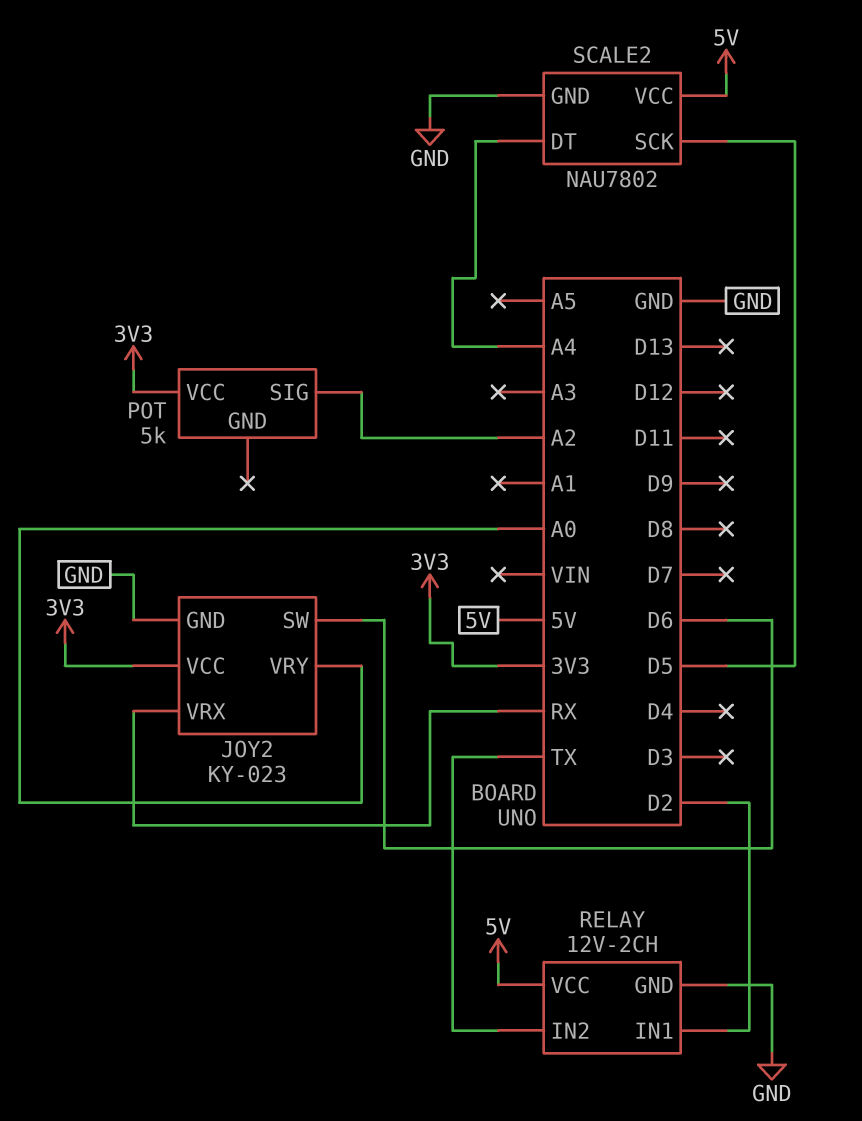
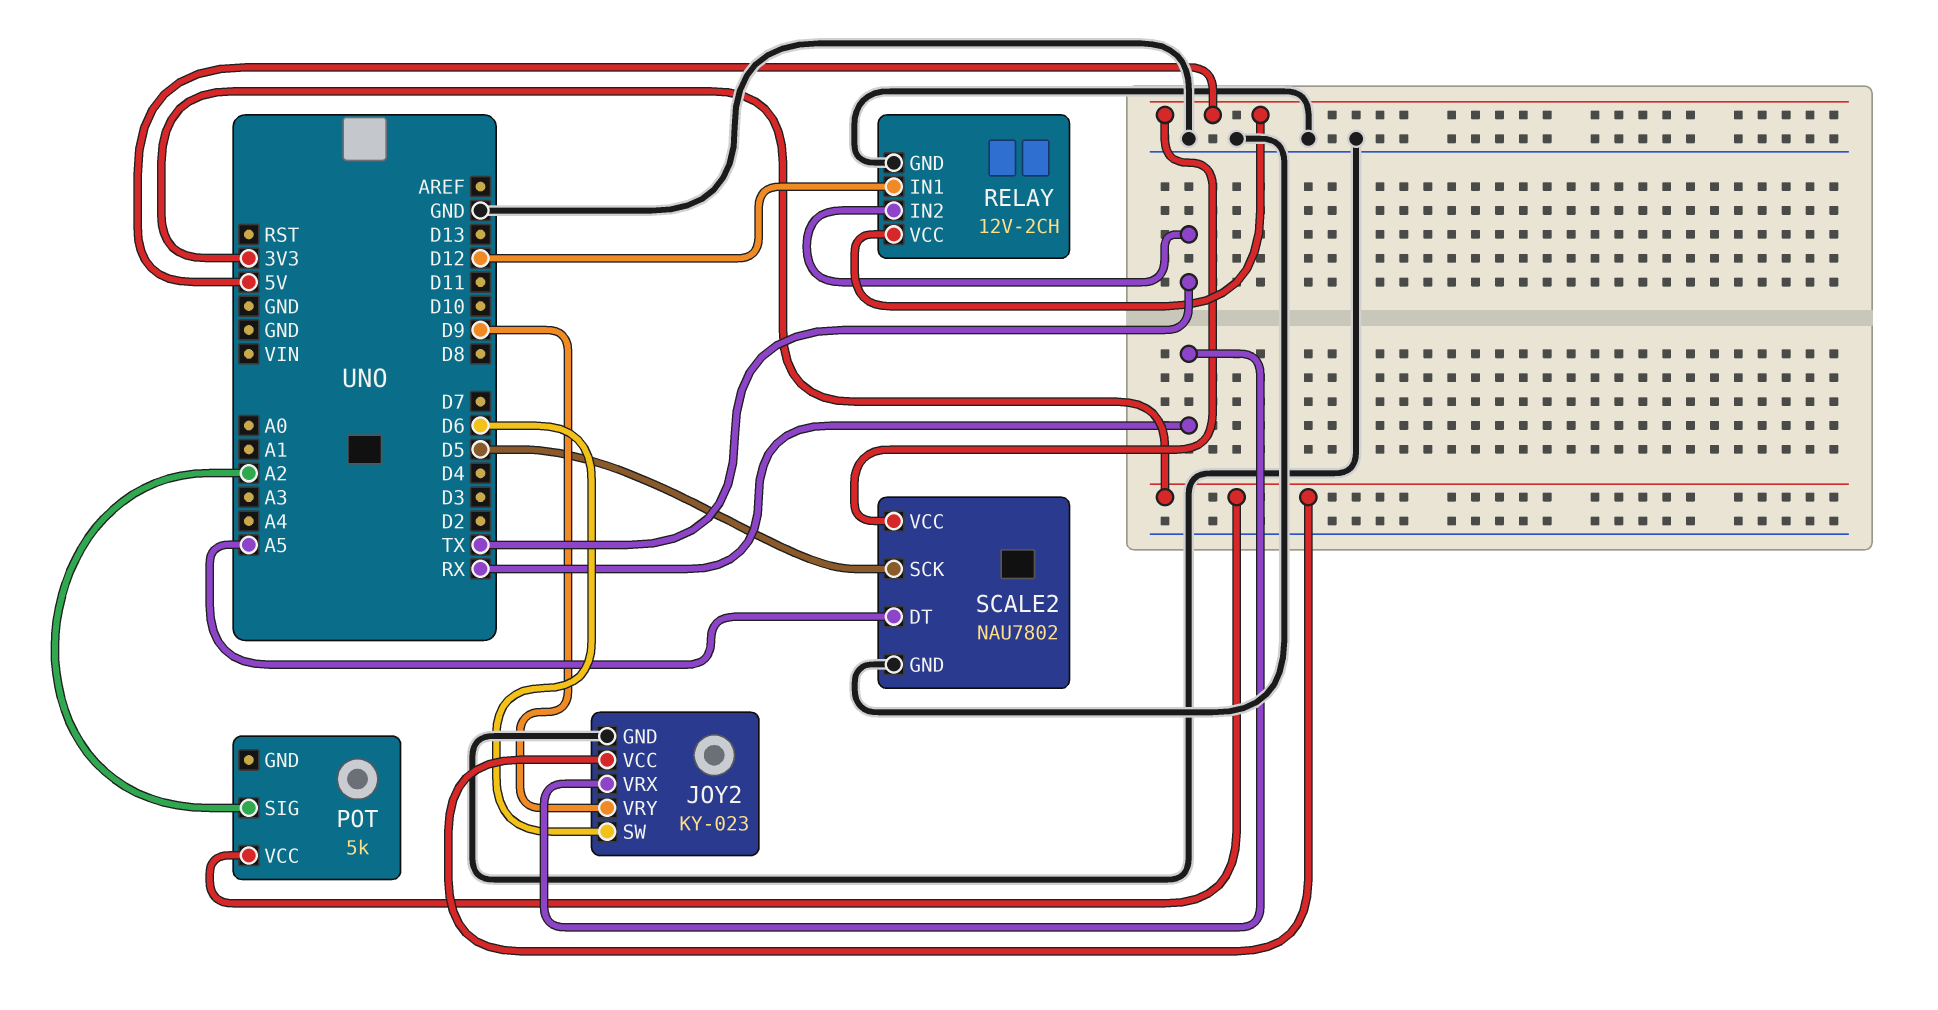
JOY2 pin VRY: A0 -> D9
RELAY pin IN1: D2 -> D12
SCALE2 pin DT: A4 -> A5

